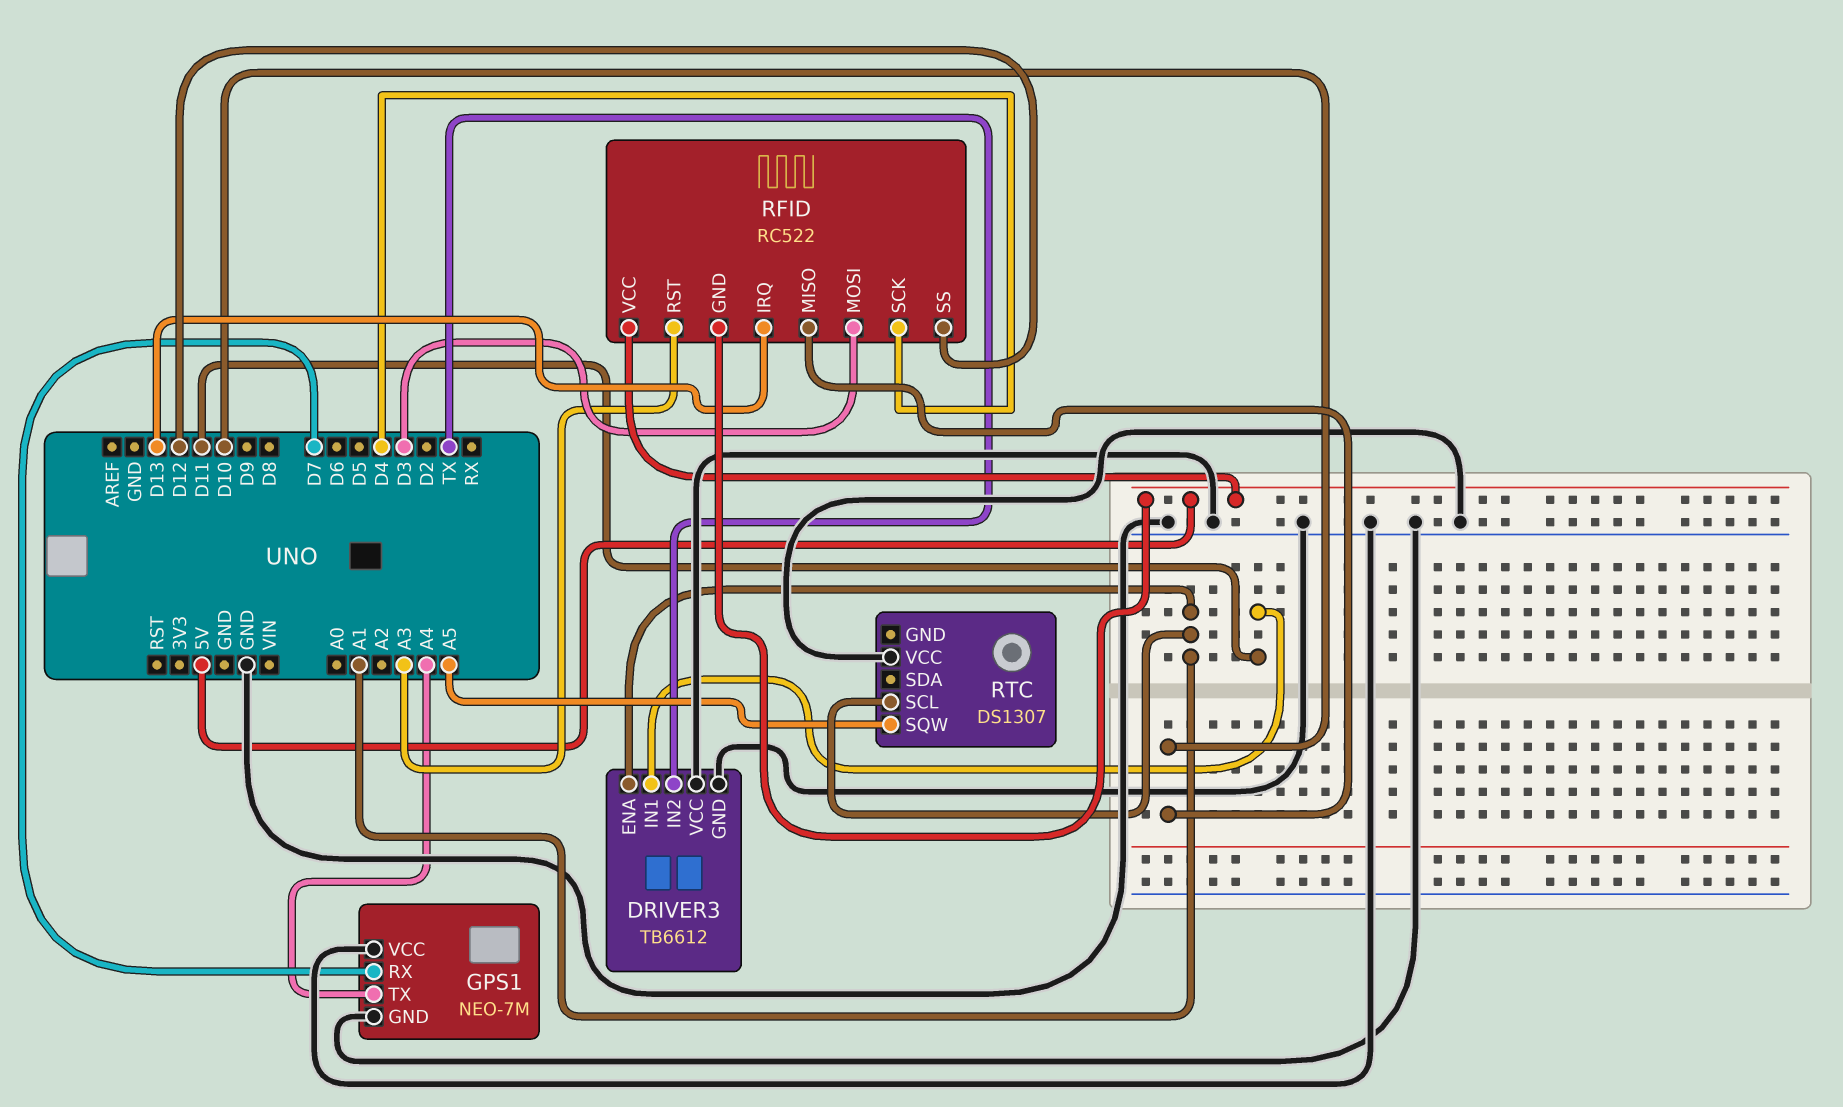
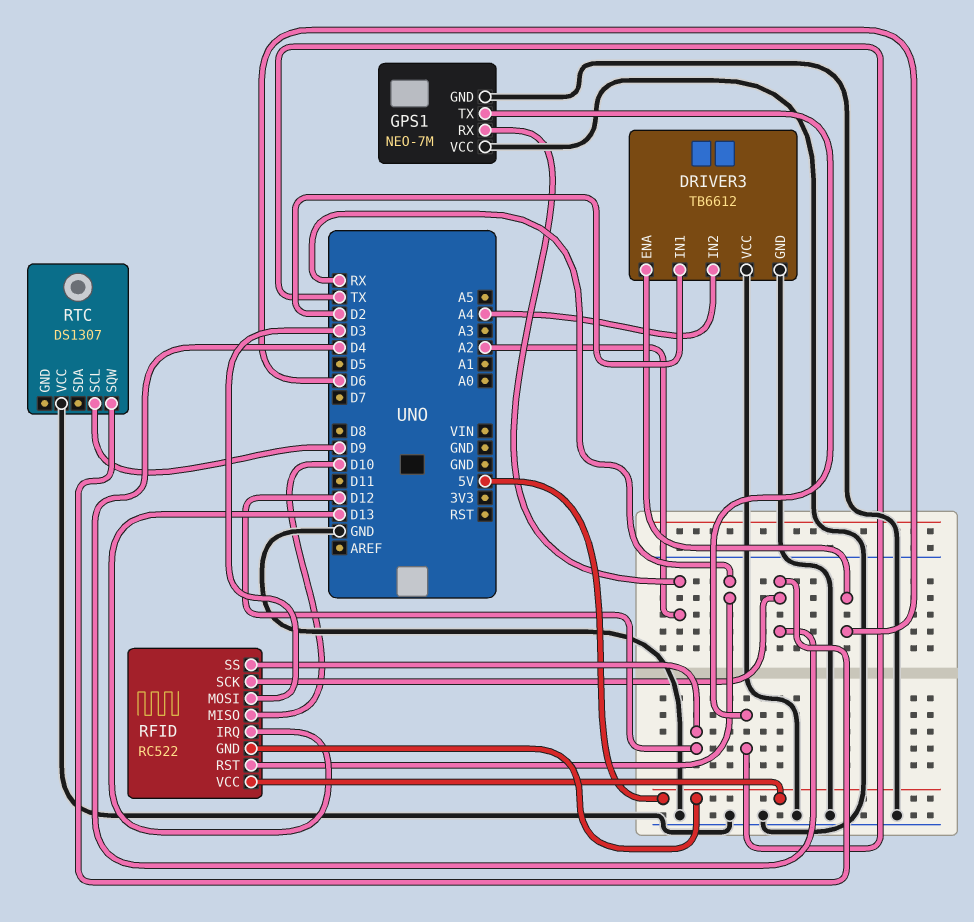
DRIVER3 pin ENA: A1 -> D6
DRIVER3 pin IN1: D11 -> D2
DRIVER3 pin IN2: TX -> A4
GPS1 pin RX: D7 -> A2
GPS1 pin TX: A4 -> TX
RFID pin RST: A3 -> RX
RTC pin SCL: A1 -> D9
RTC pin SQW: A5 -> D4

